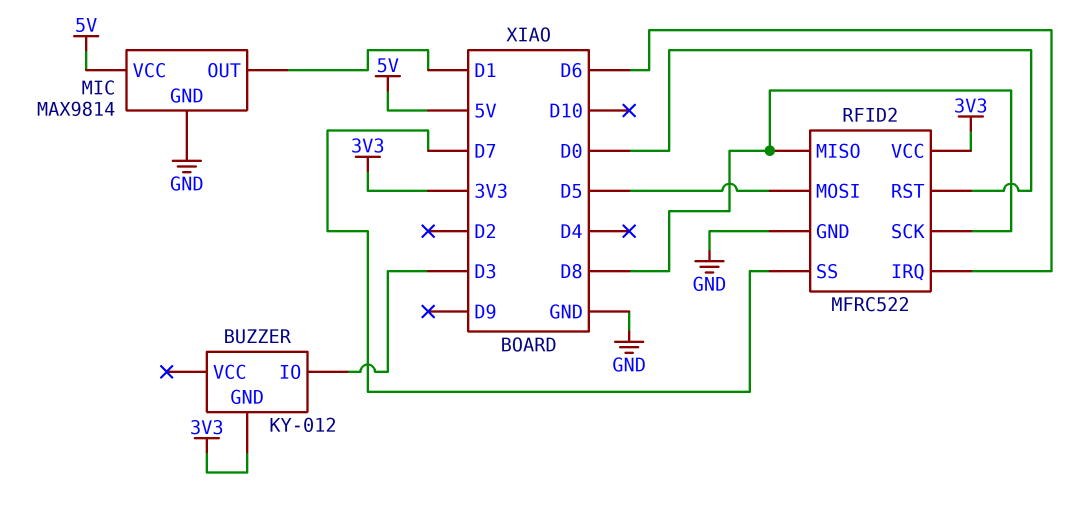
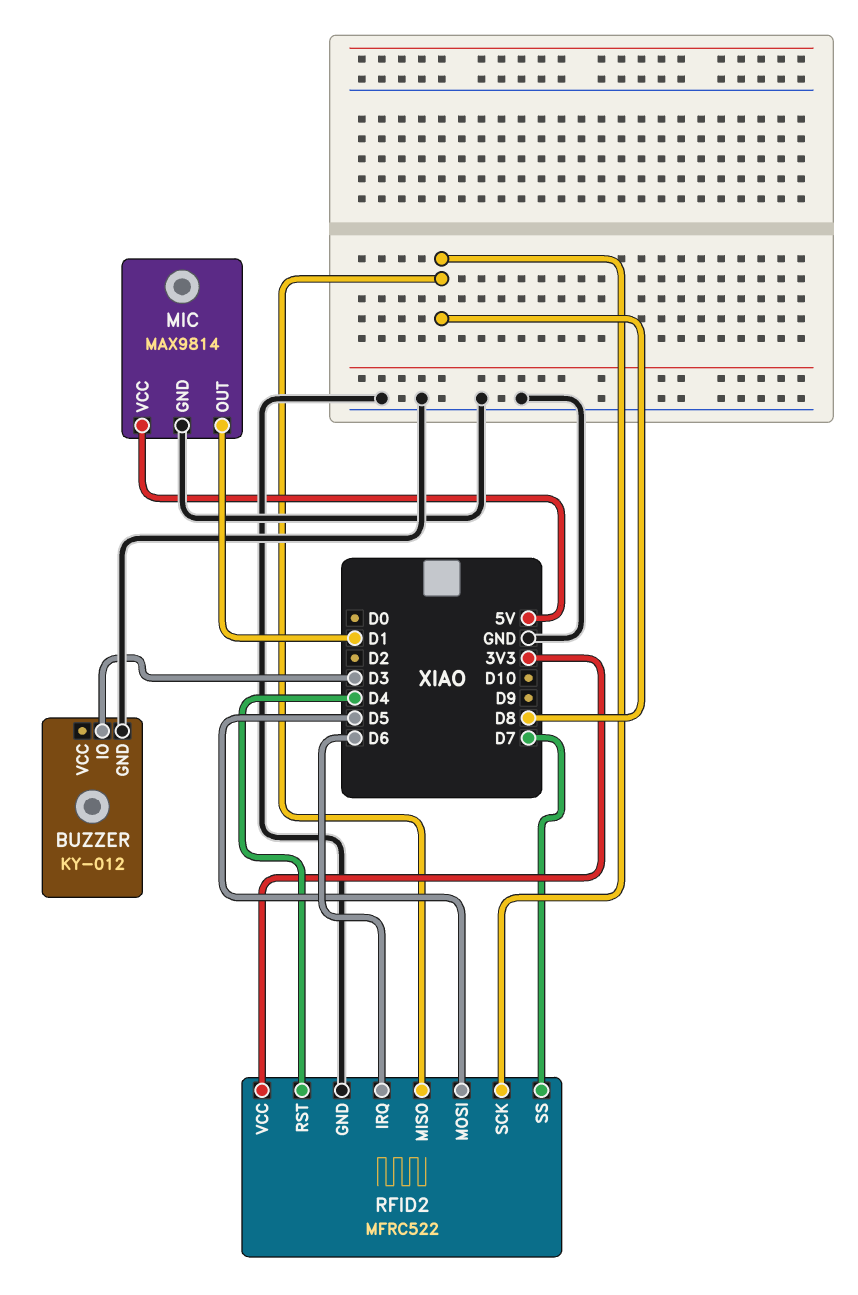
BUZZER pin GND: 3V3 -> GND
RFID2 pin RST: D0 -> D4

